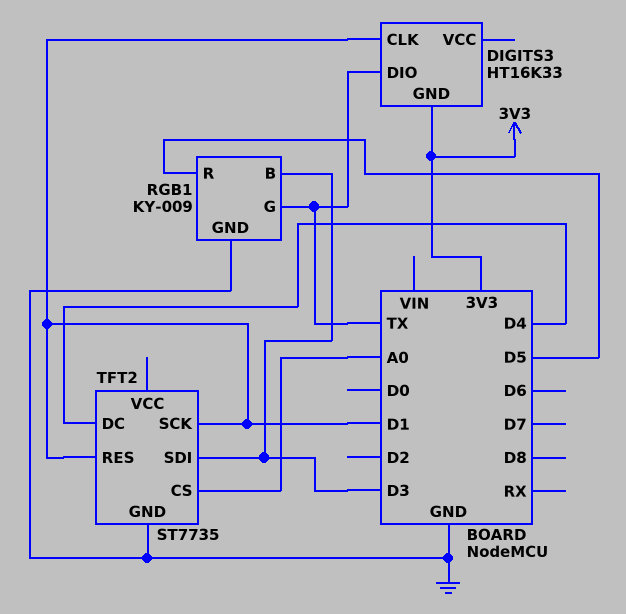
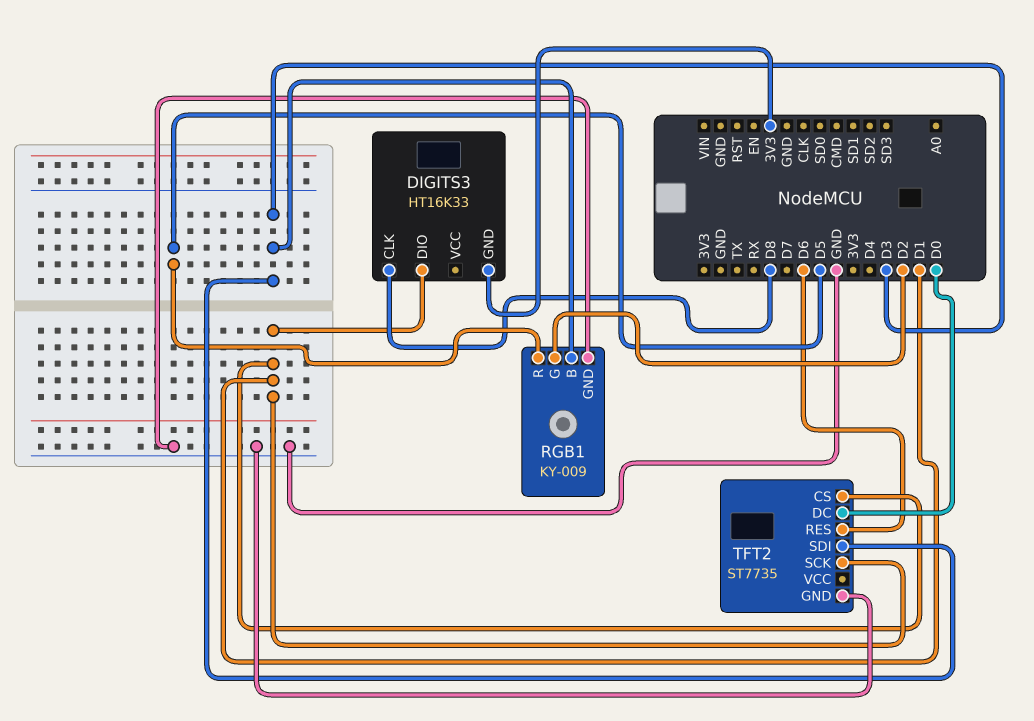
DIGITS3 pin CLK: D1 -> D8
DIGITS3 pin DIO: TX -> D1
RGB1 pin G: TX -> D2
TFT2 pin CS: A0 -> D1
TFT2 pin DC: D4 -> D0
TFT2 pin RES: D1 -> D6

